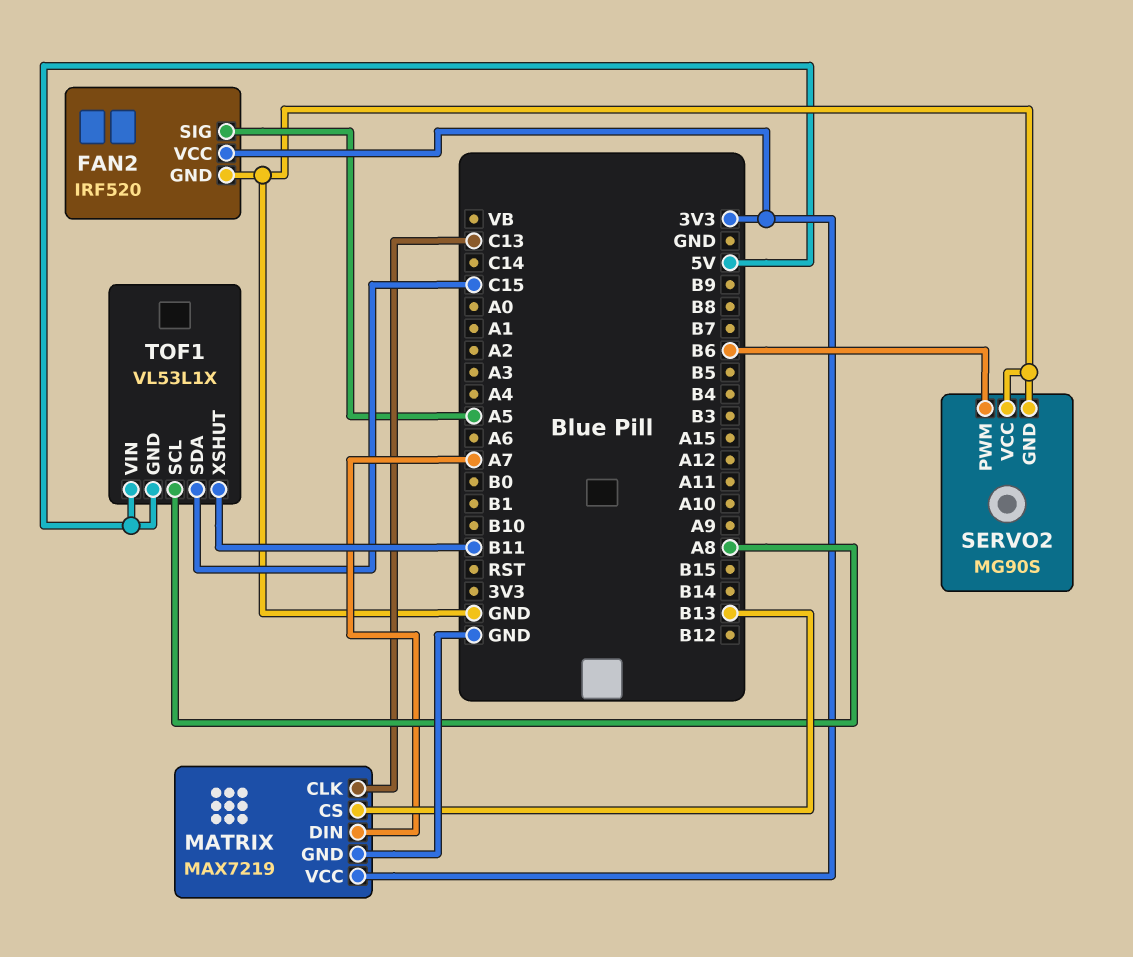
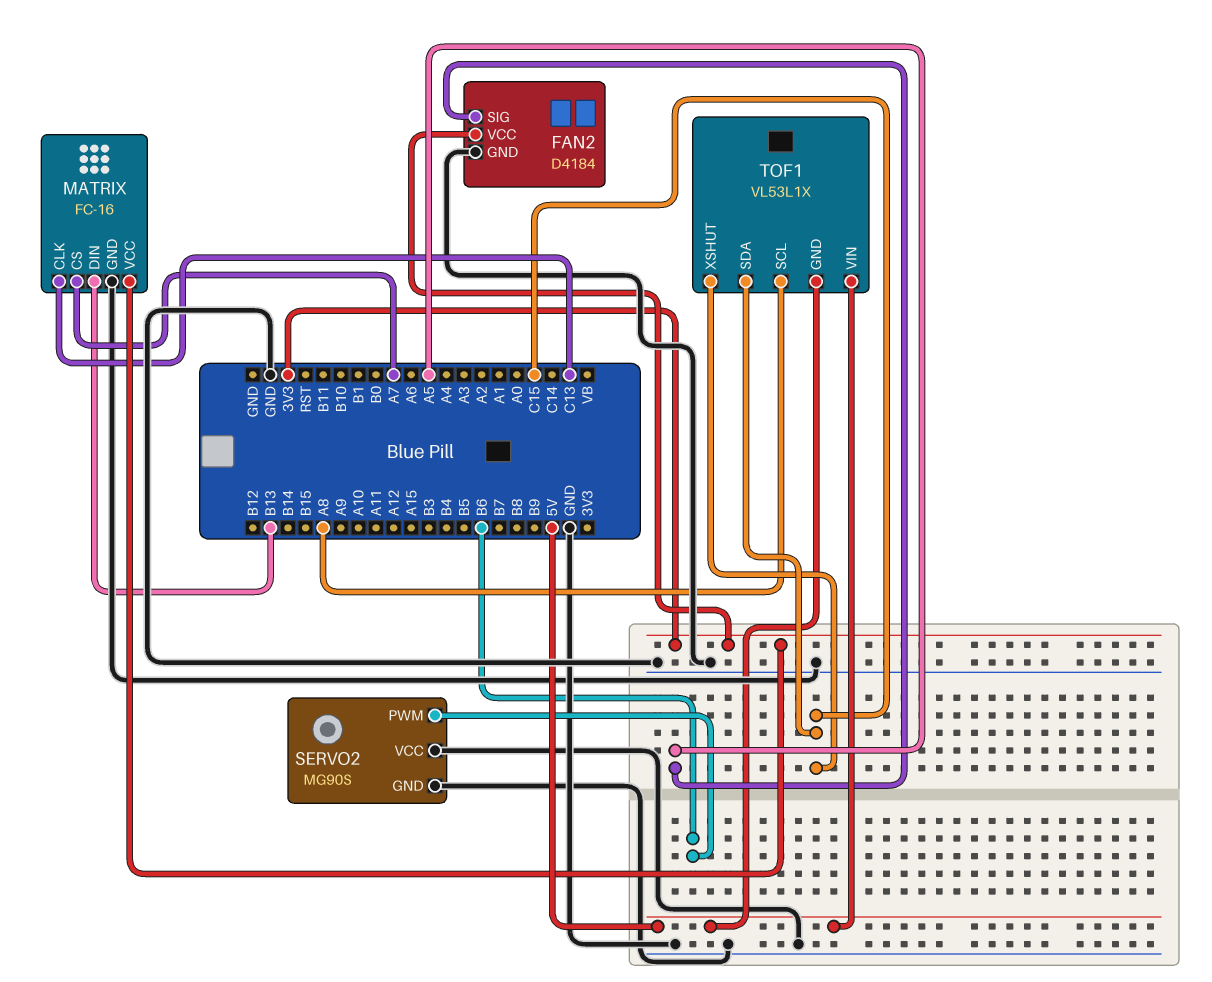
FAN2: IRF520 -> D4184
MATRIX: MAX7219 -> FC-16
MATRIX pin CS: B13 -> A7
MATRIX pin DIN: A7 -> B13
TOF1 pin XSHUT: B11 -> C15

